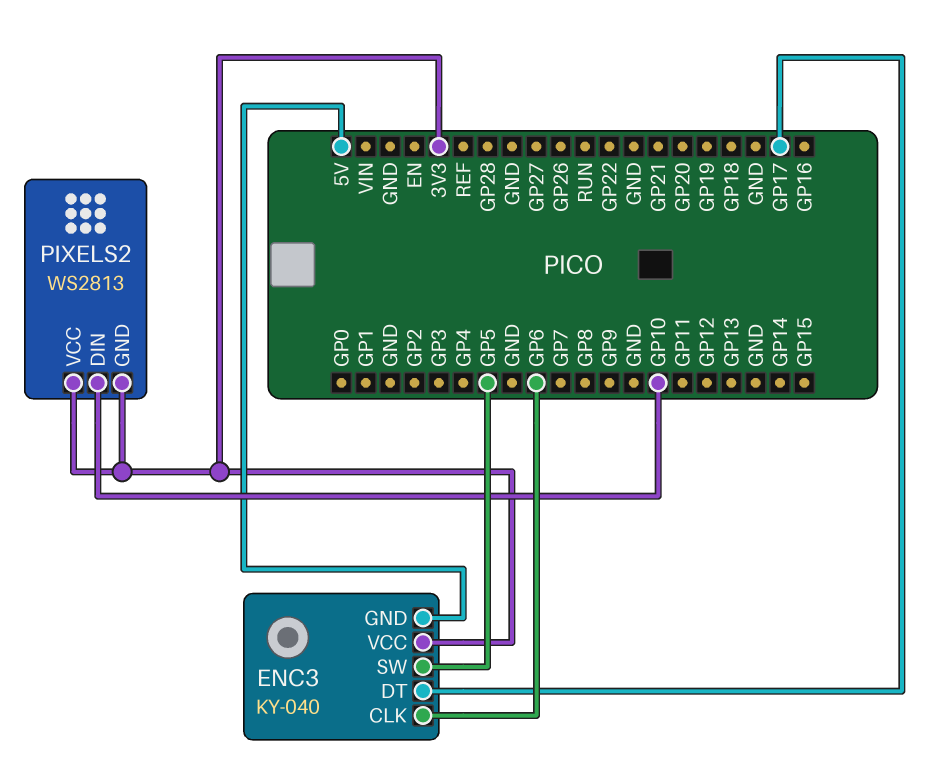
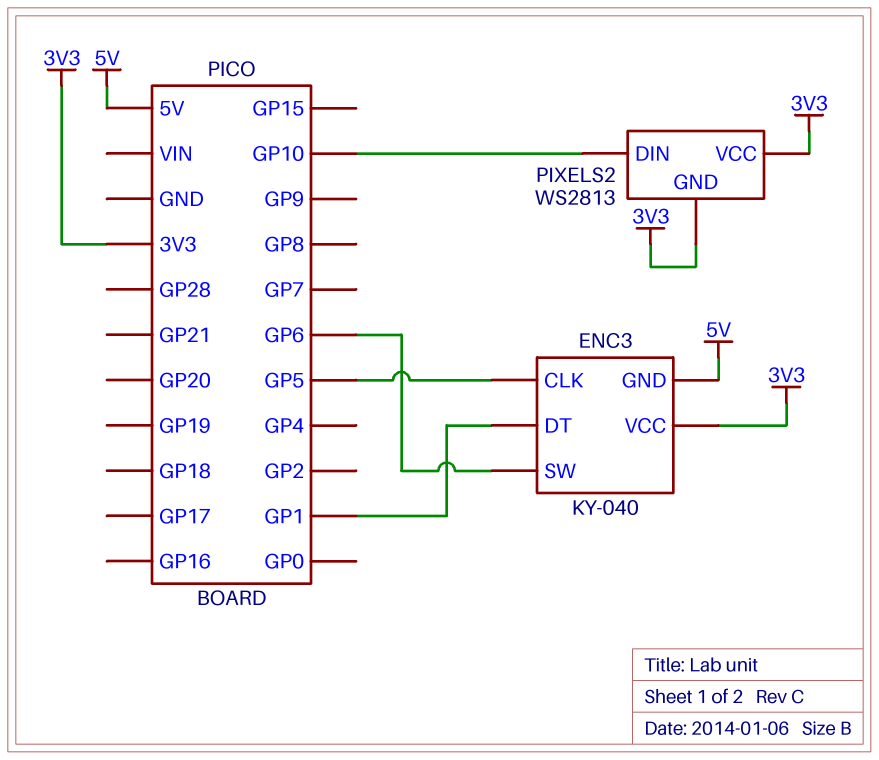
ENC3 pin CLK: GP6 -> GP5
ENC3 pin DT: GP17 -> GP1
ENC3 pin SW: GP5 -> GP6

